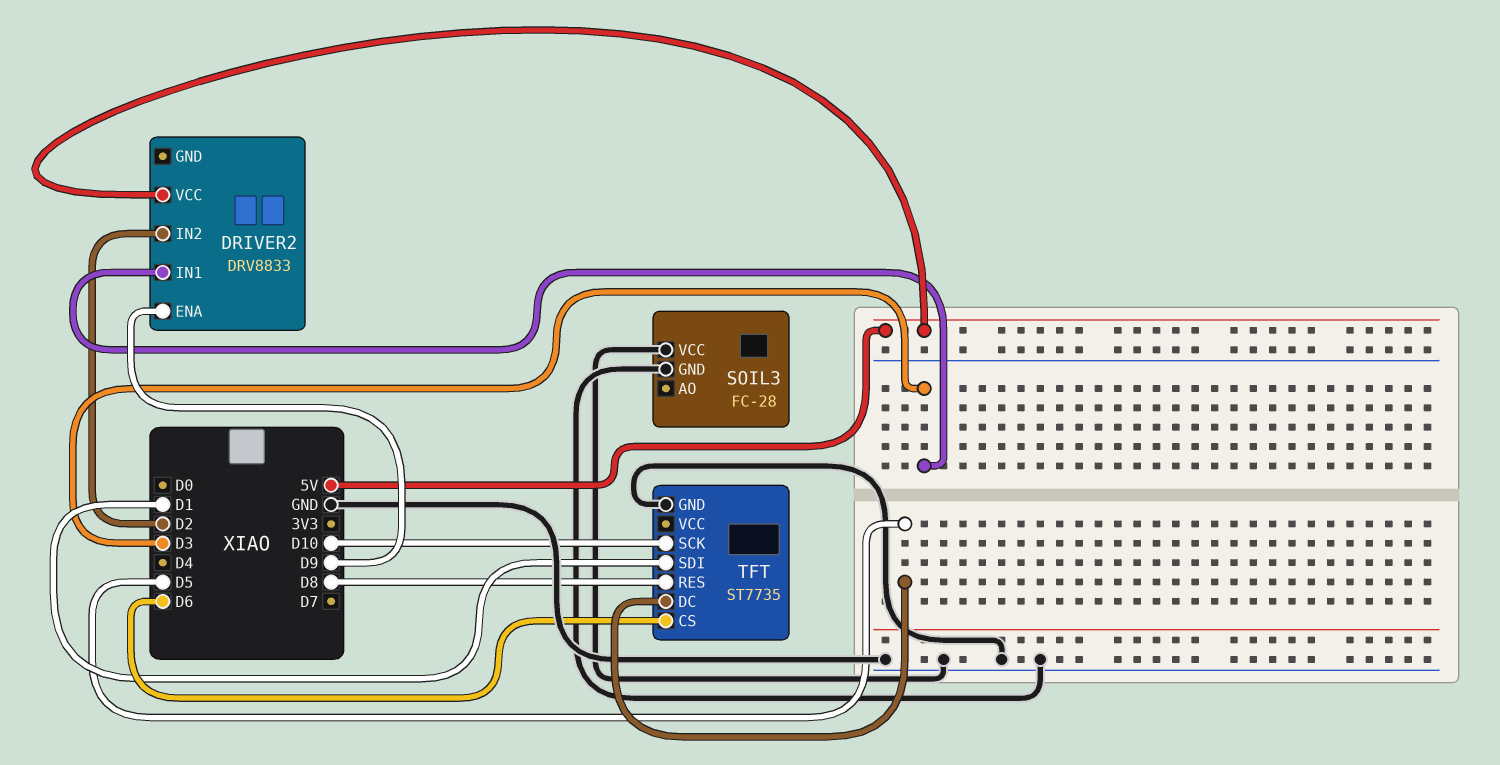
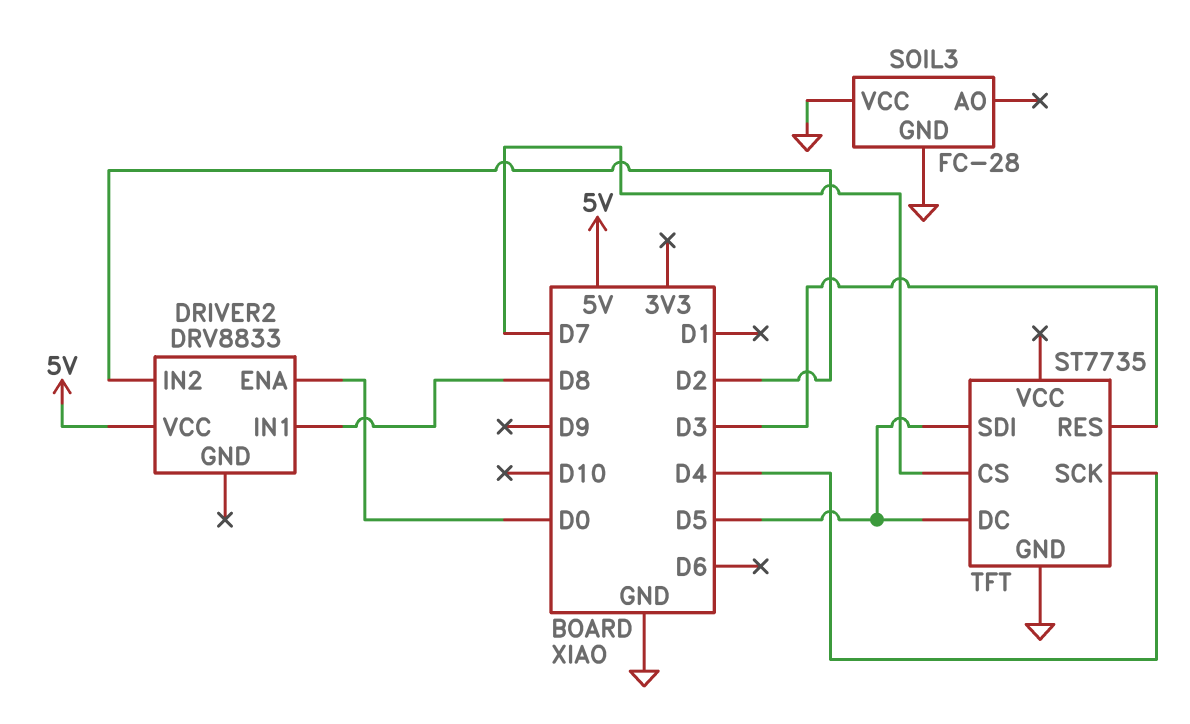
DRIVER2 pin ENA: D9 -> D0
DRIVER2 pin IN1: D3 -> D8
TFT pin CS: D6 -> D7
TFT pin RES: D8 -> D3
TFT pin SCK: D10 -> D4
TFT pin SDI: D1 -> D5

